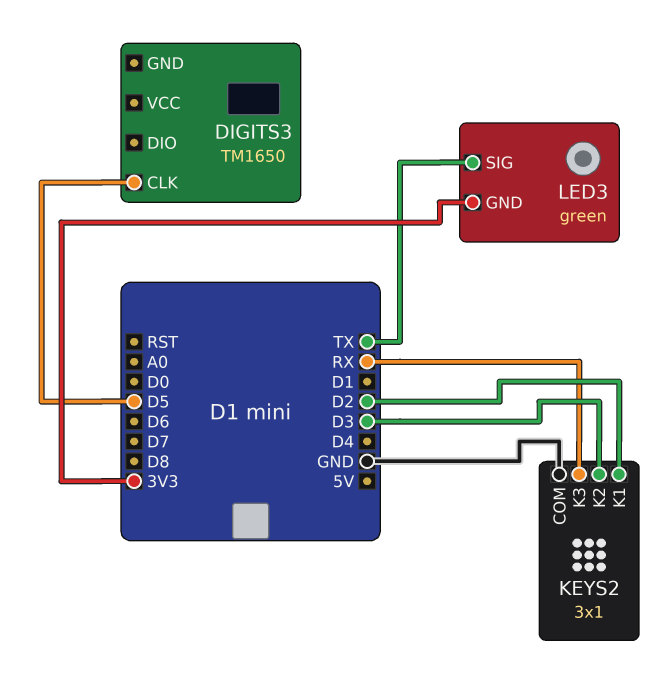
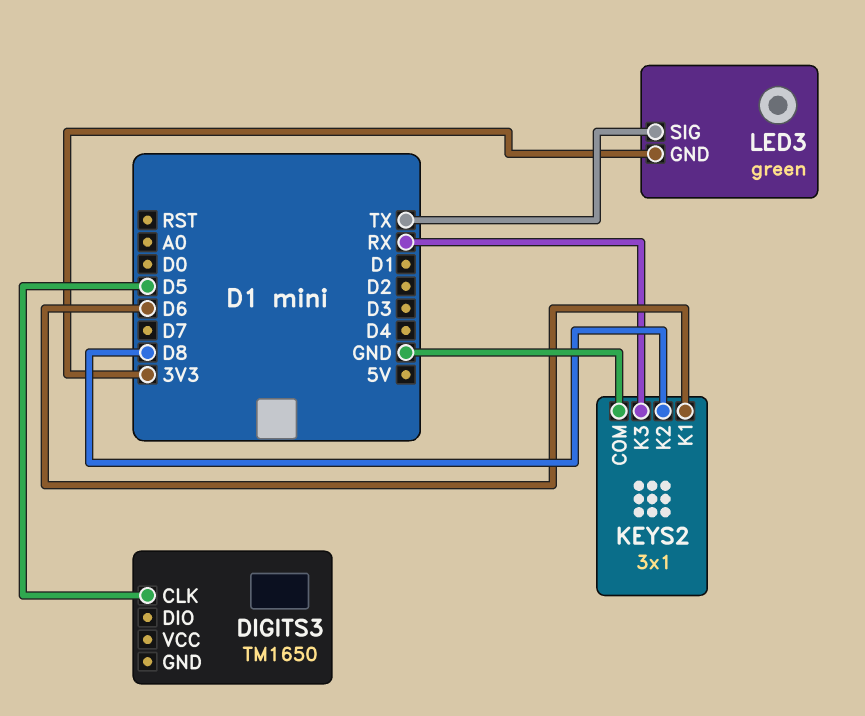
KEYS2 pin K1: D2 -> D6
KEYS2 pin K2: D3 -> D8

